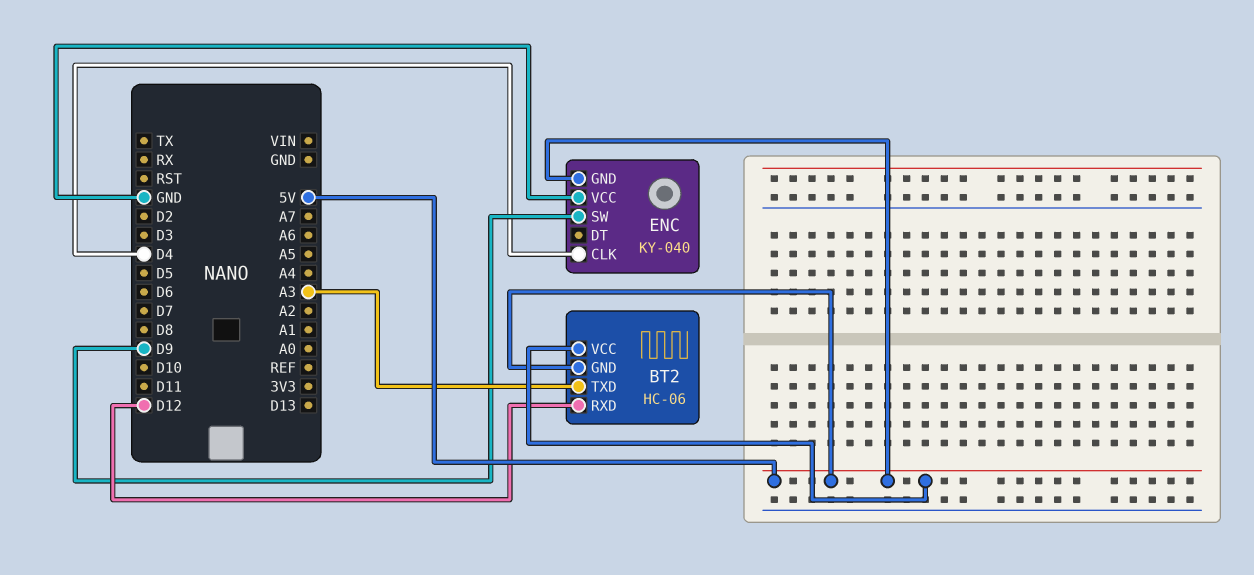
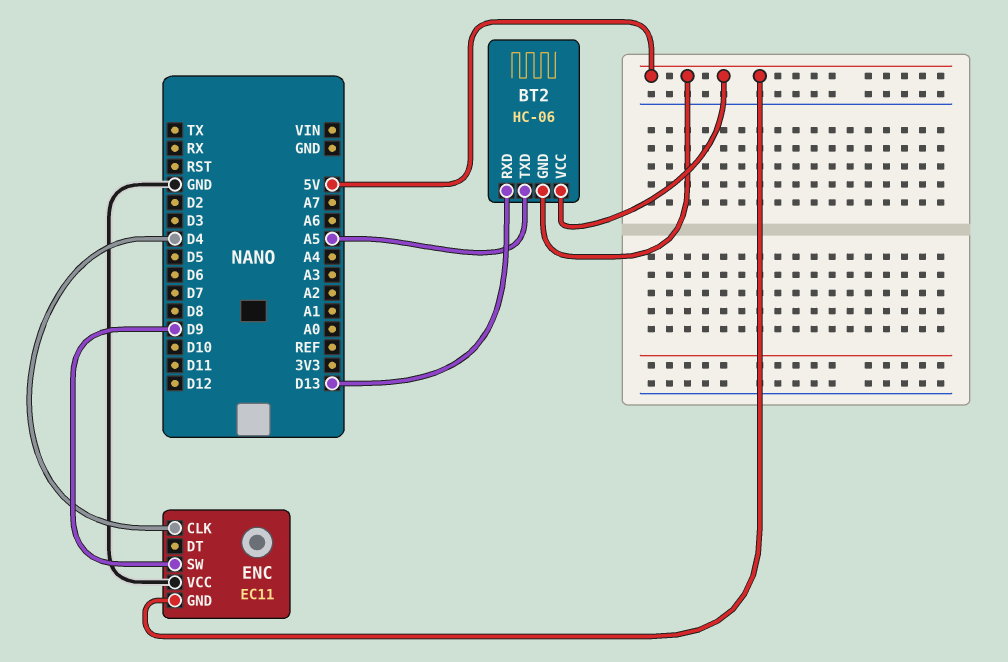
BT2 pin RXD: D12 -> D13
BT2 pin TXD: A3 -> A5
ENC: KY-040 -> EC11

